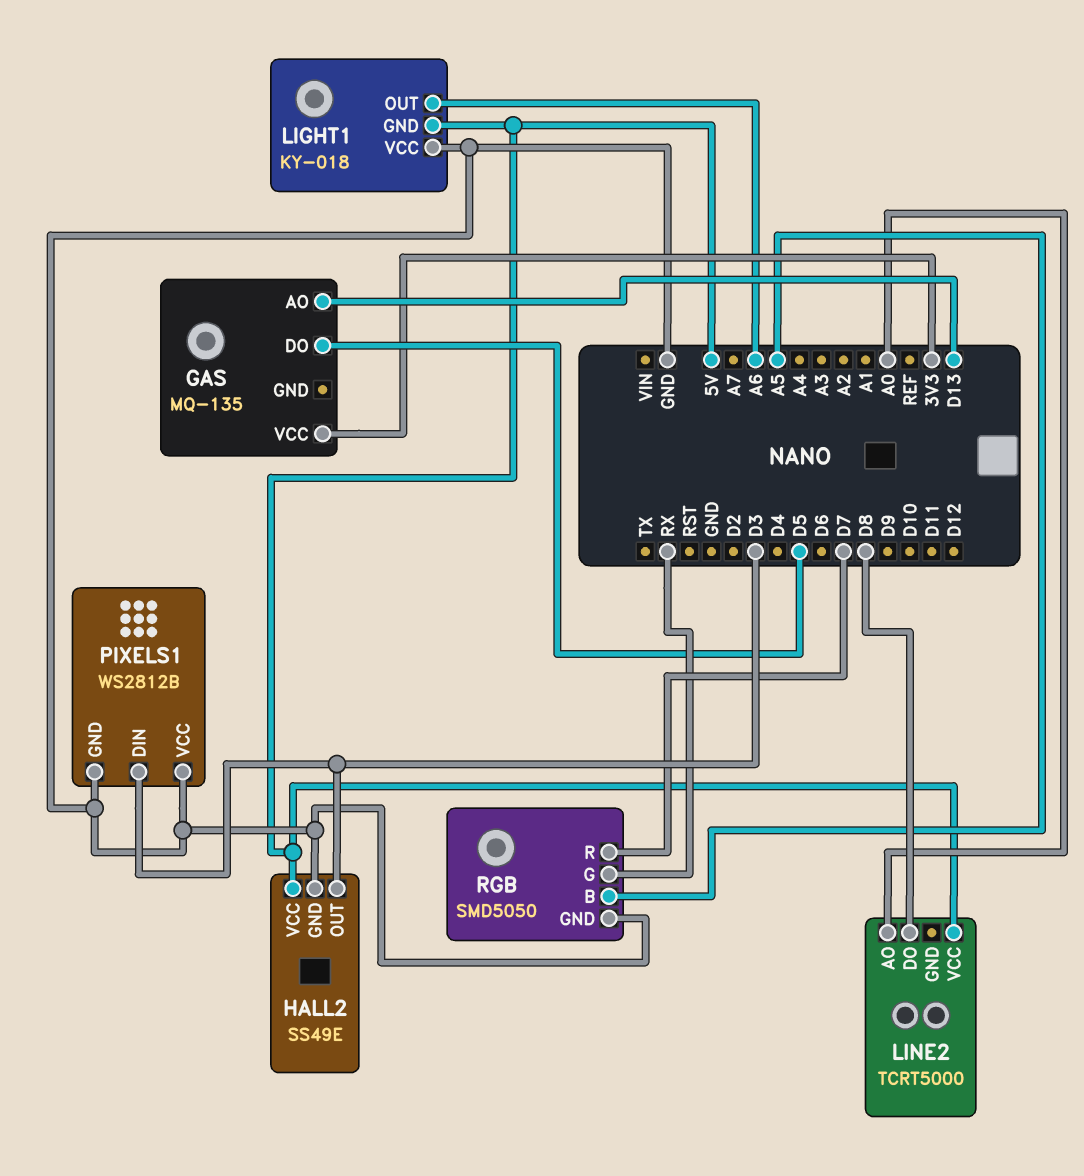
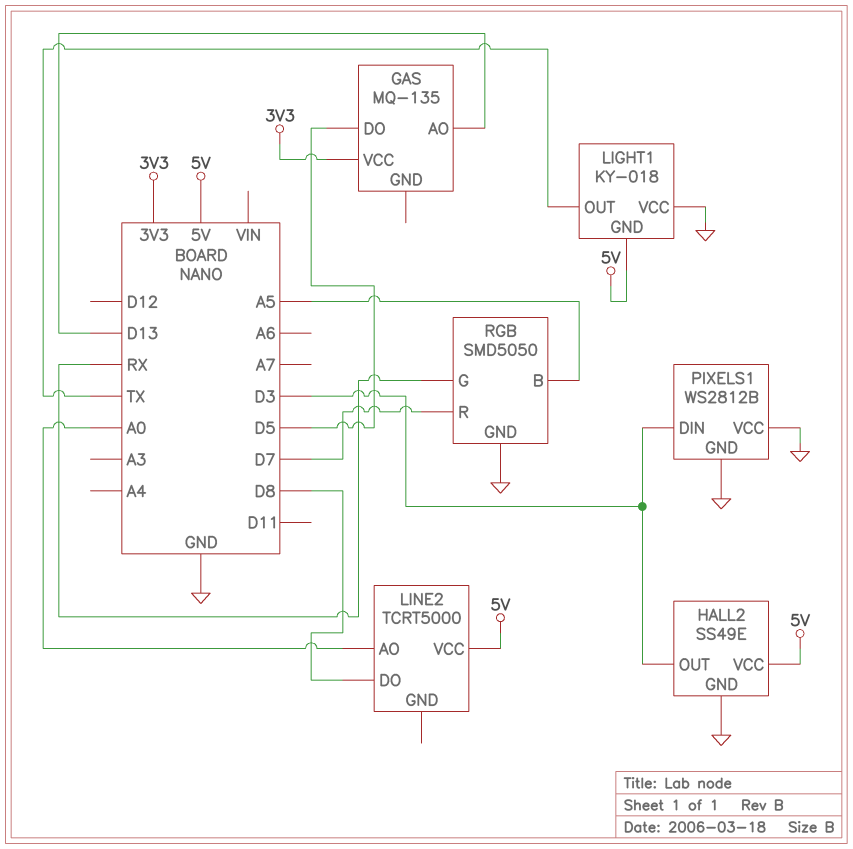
LIGHT1 pin OUT: A6 -> TX

